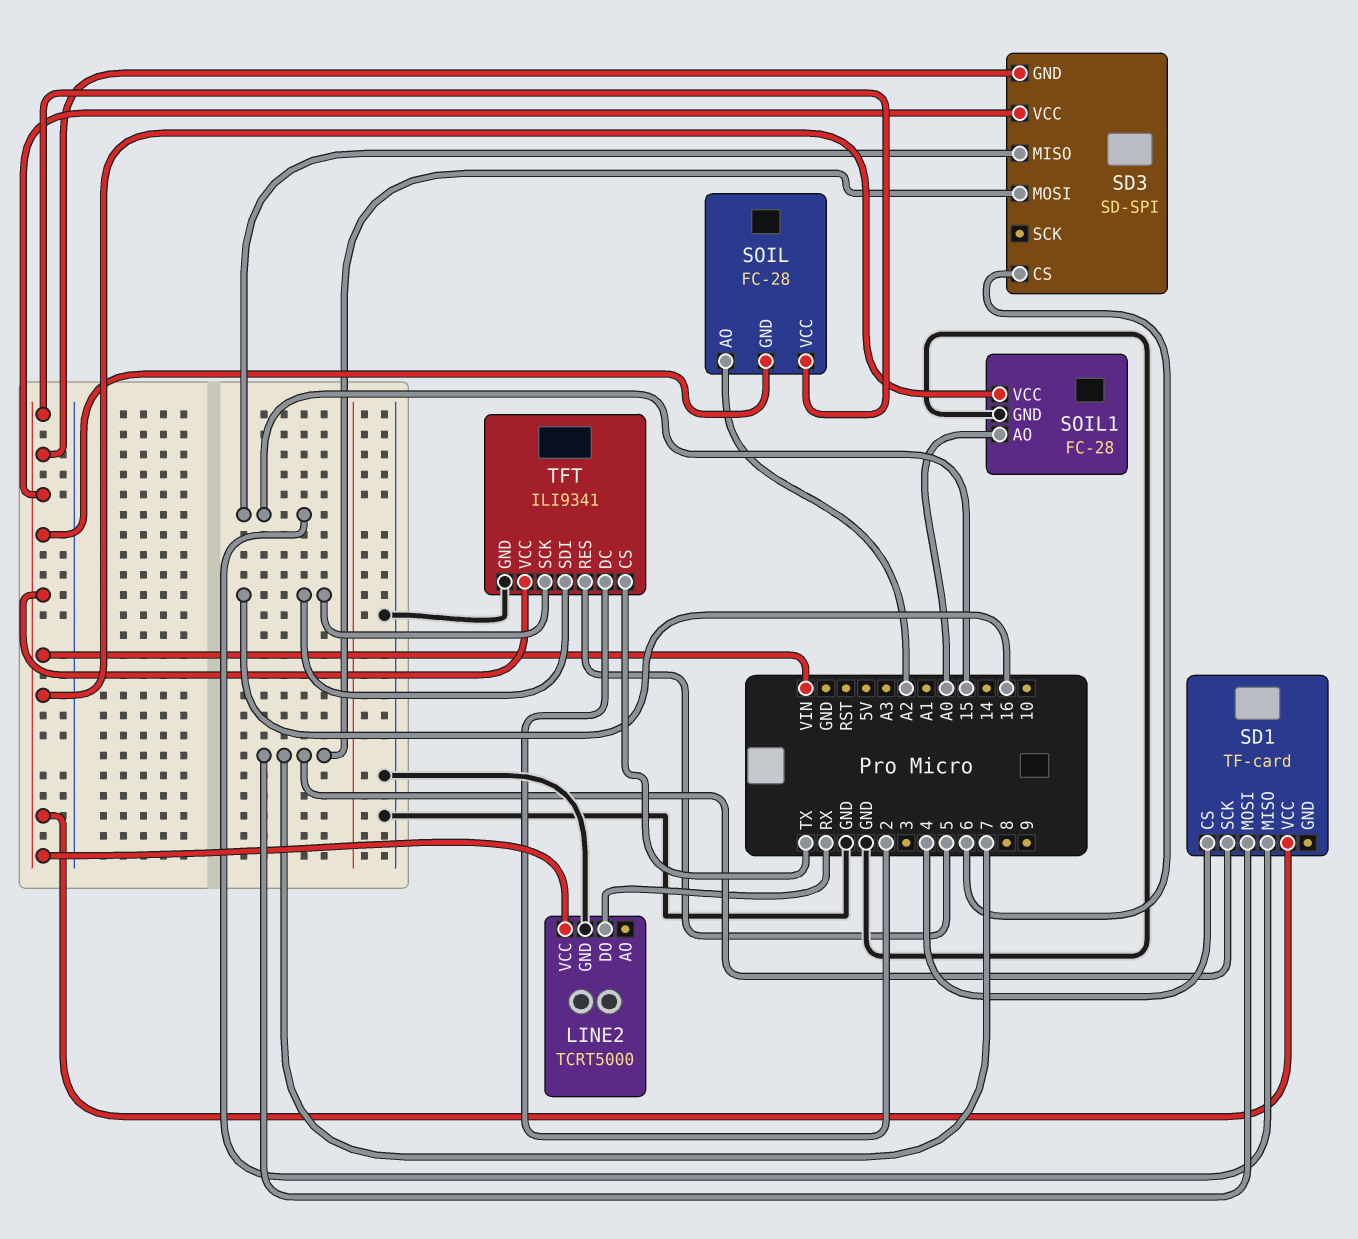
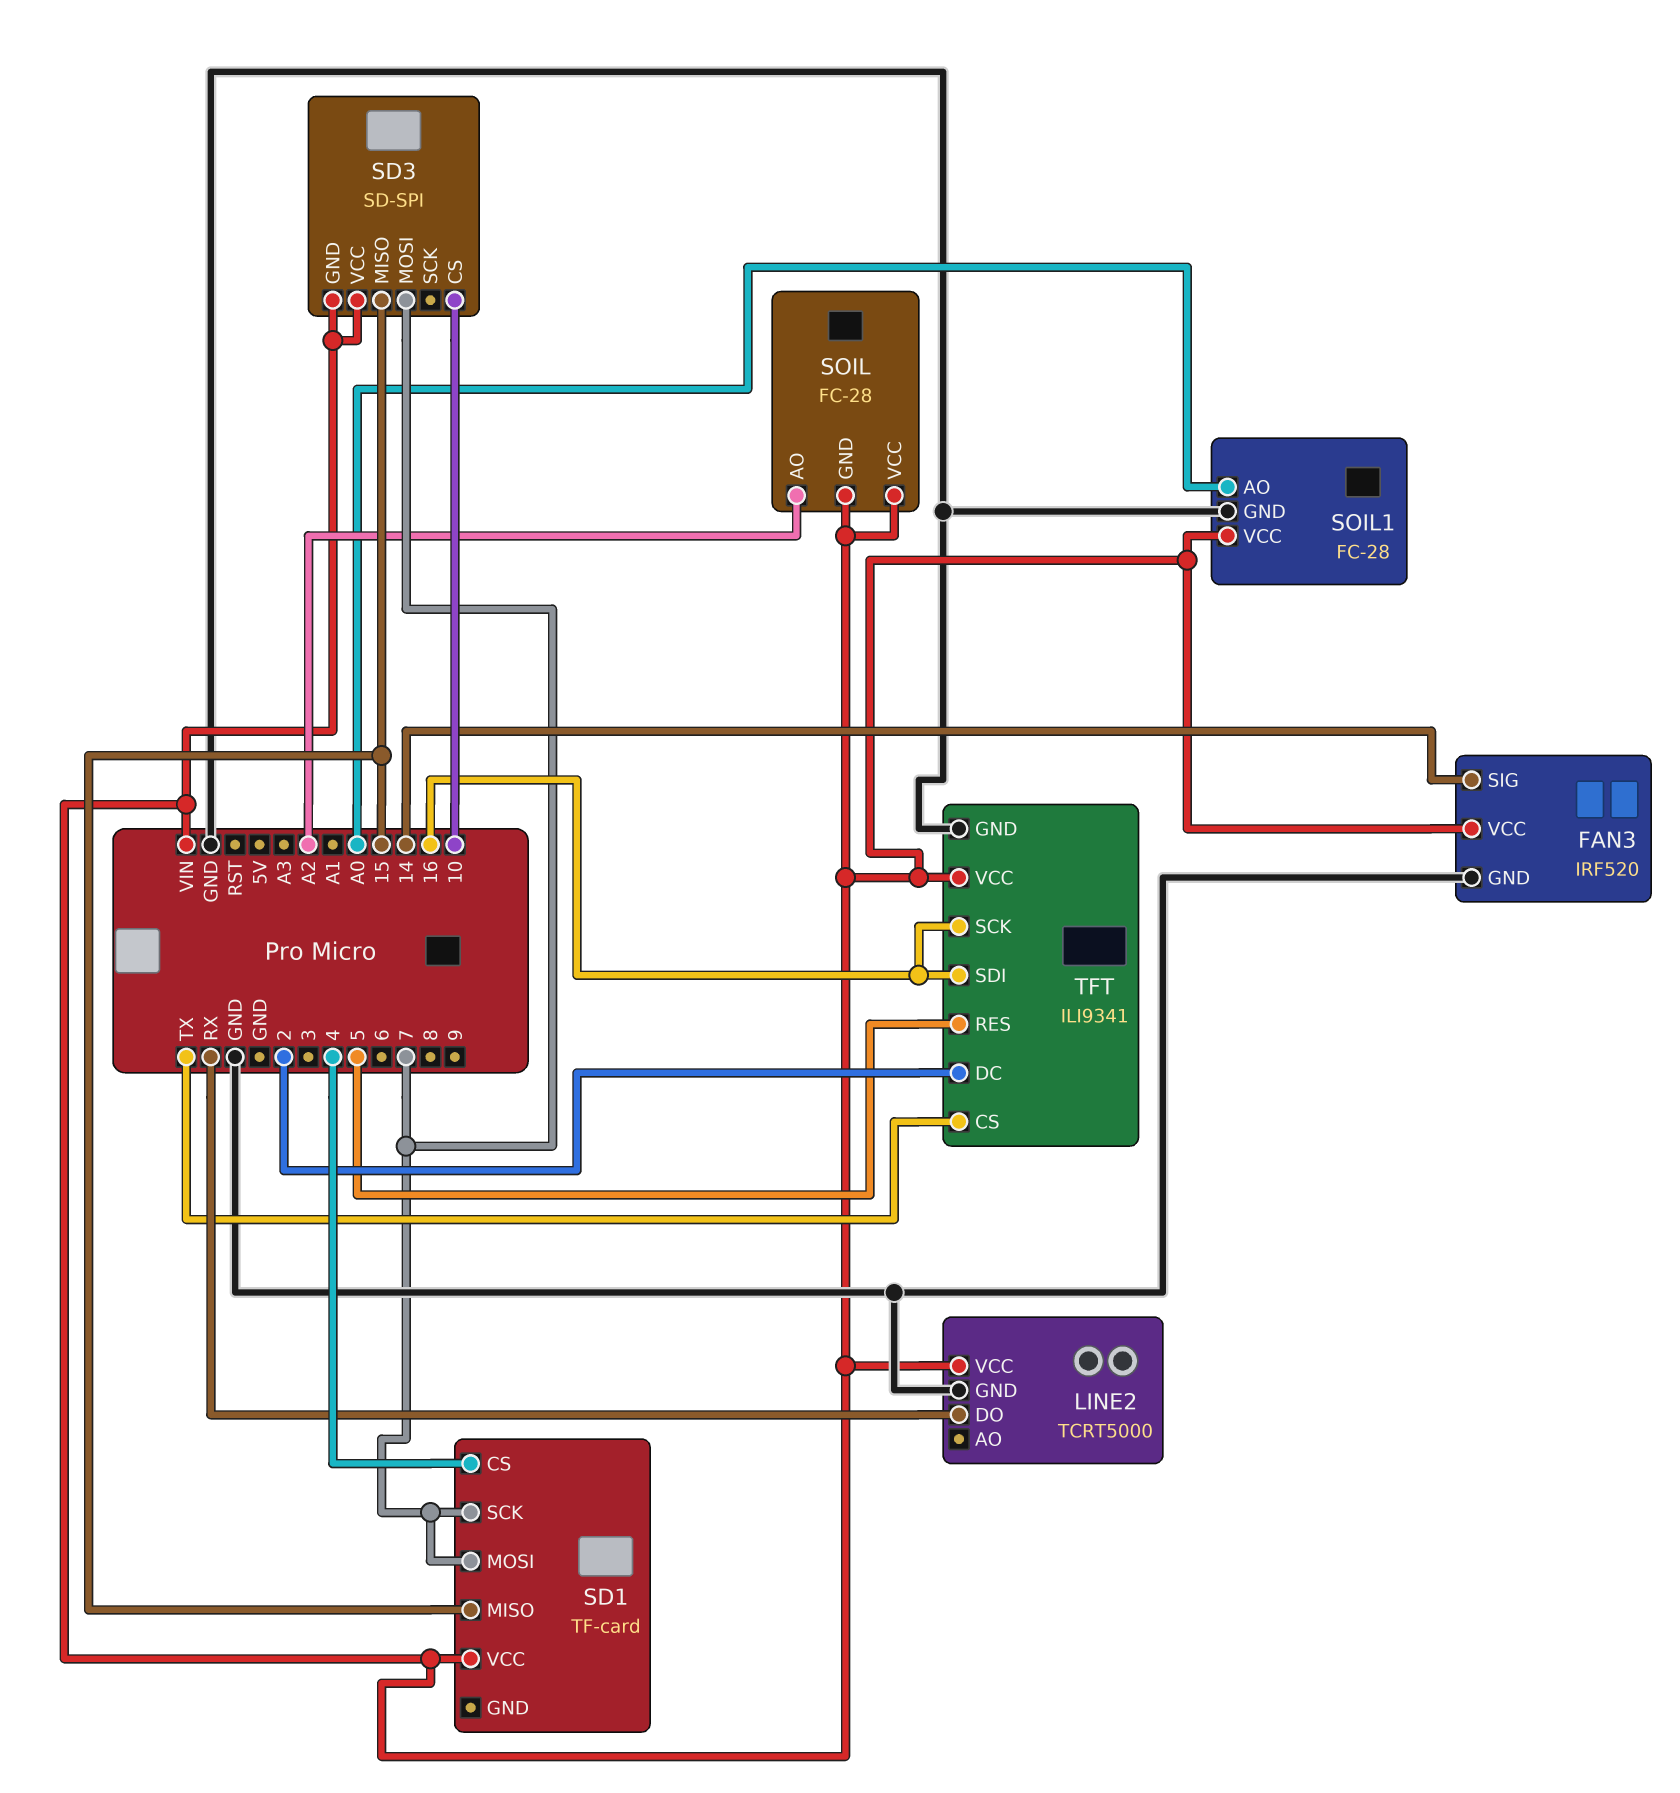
FAN3: none -> IRF520
FAN3 pin GND: none -> GND
FAN3 pin SIG: none -> 14
FAN3 pin VCC: none -> VIN
SD3 pin CS: 6 -> 10

